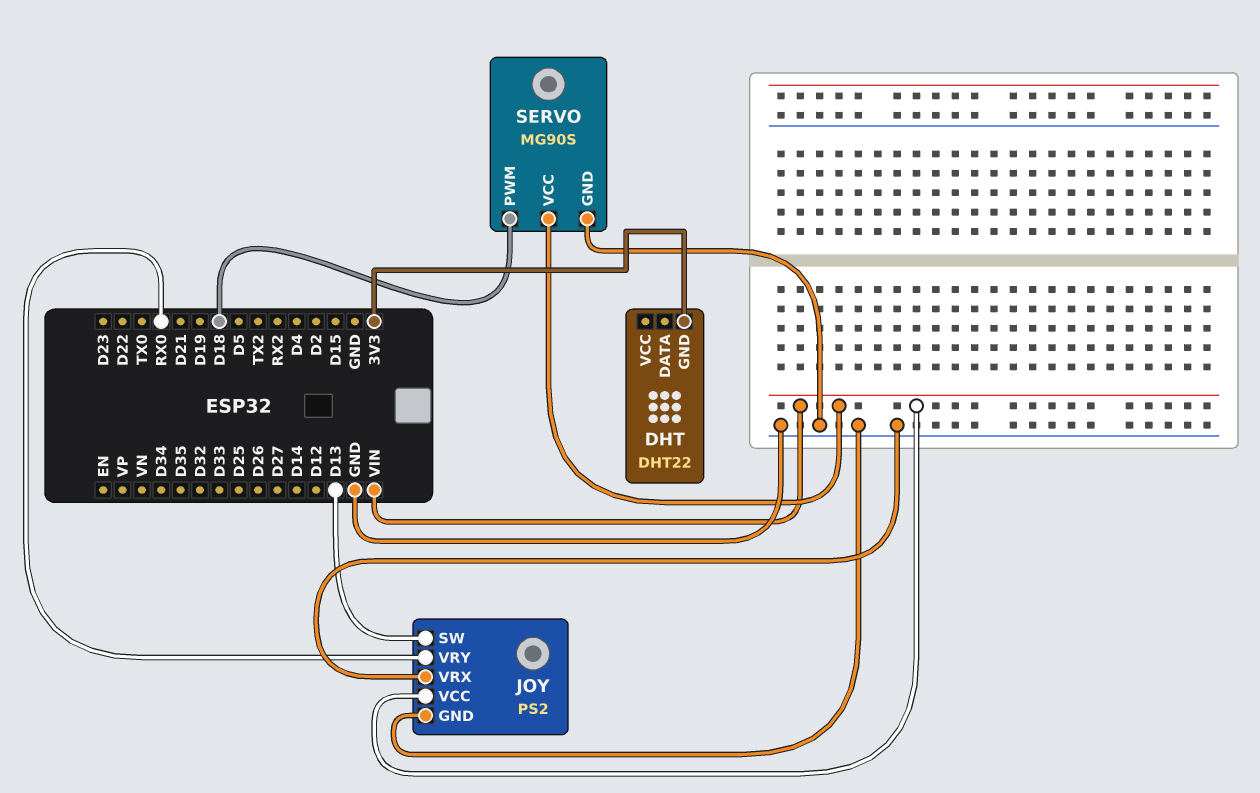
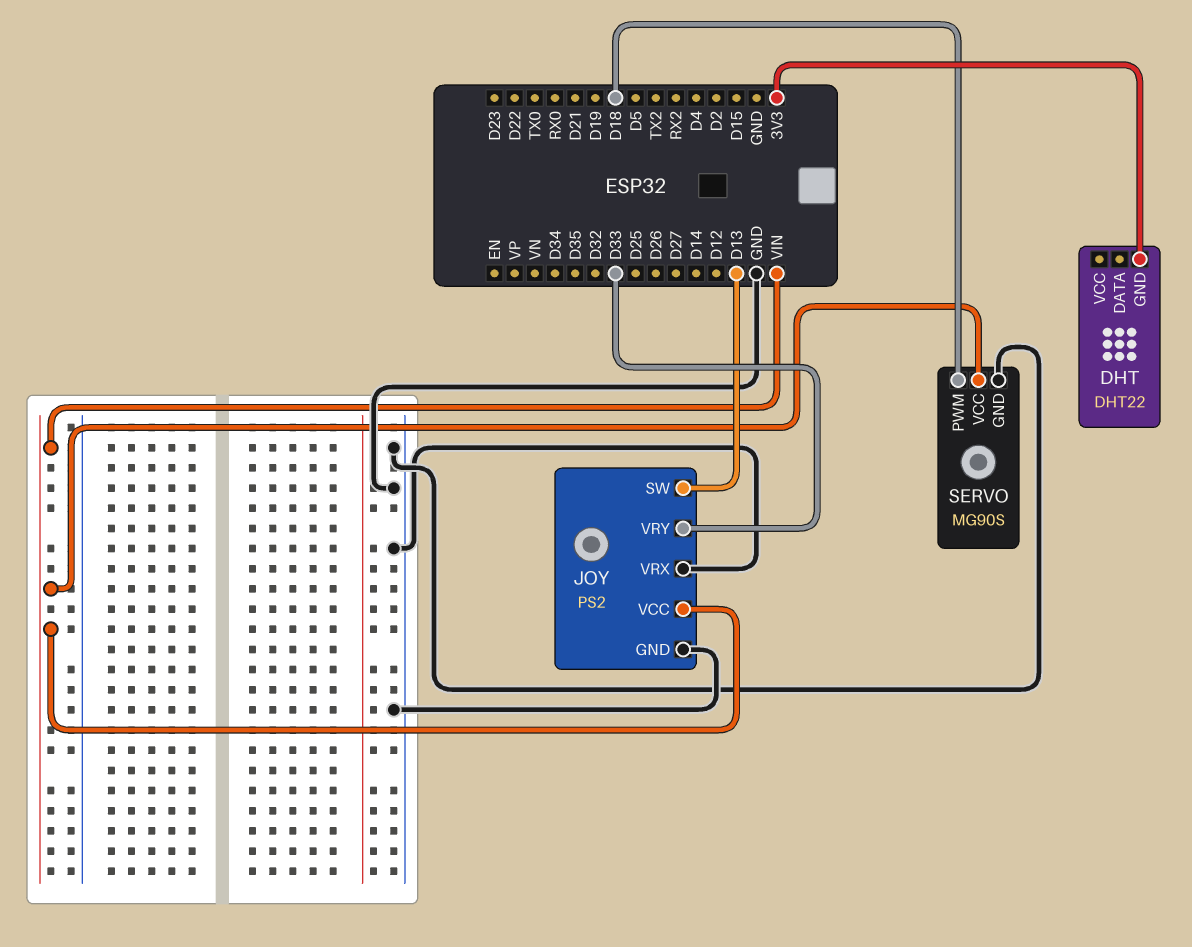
JOY pin VRY: RX0 -> D33

